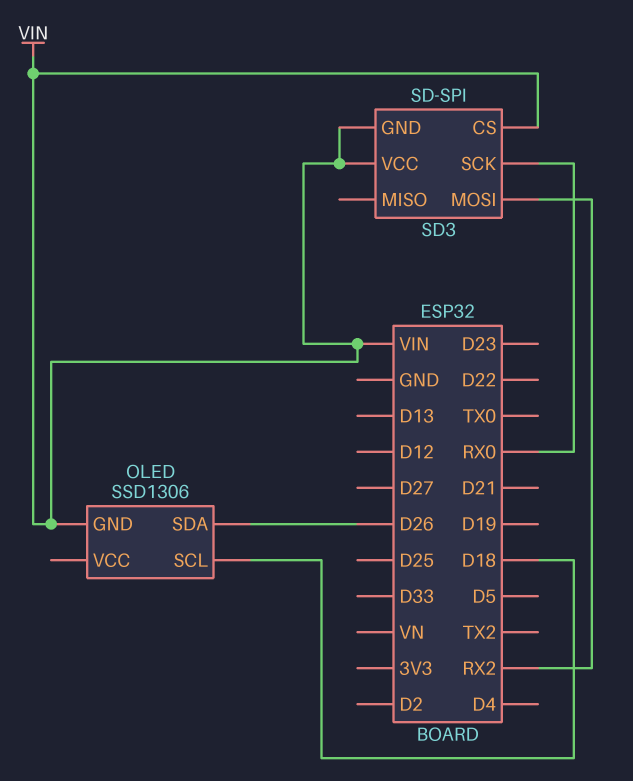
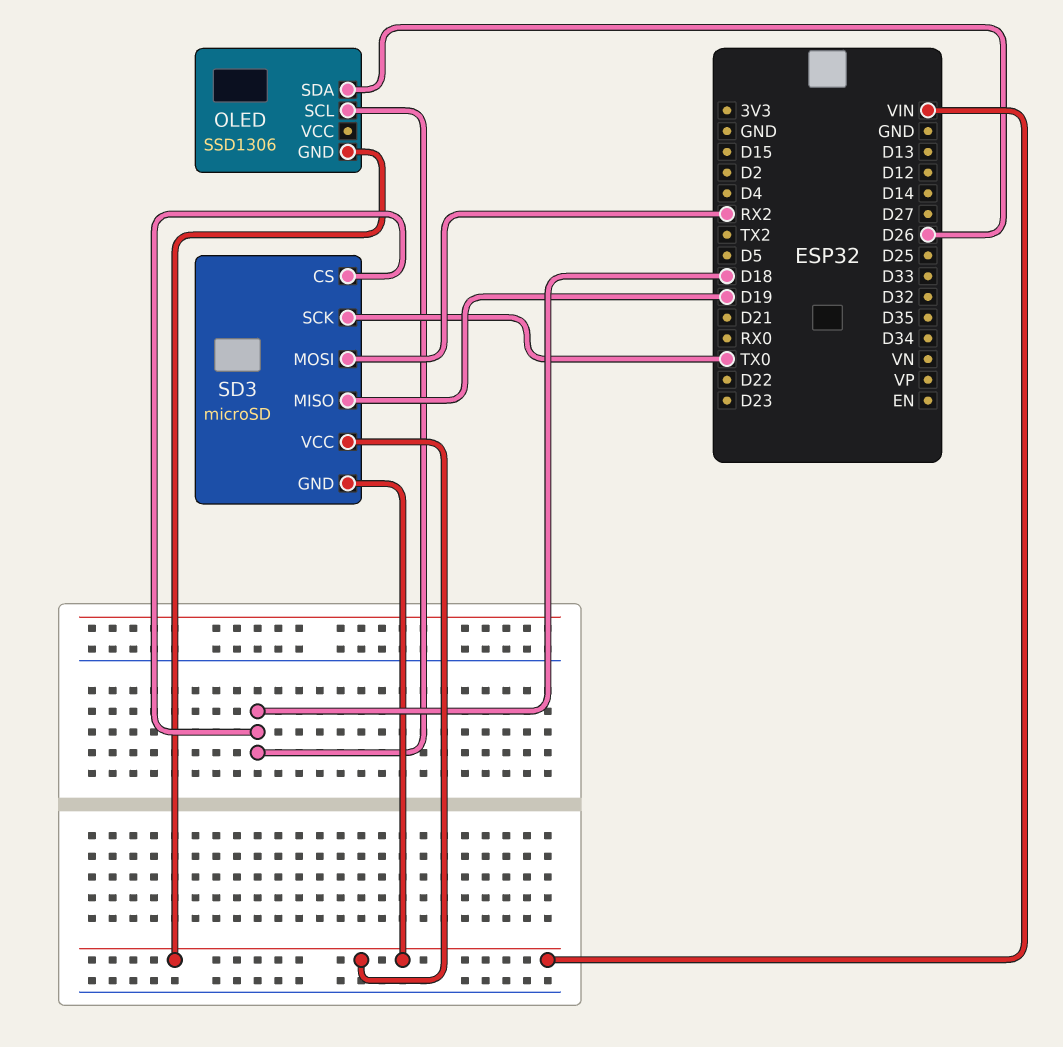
SD3: SD-SPI -> microSD
SD3 pin CS: VIN -> D18
SD3 pin MISO: none -> D19
SD3 pin SCK: RX0 -> TX0

